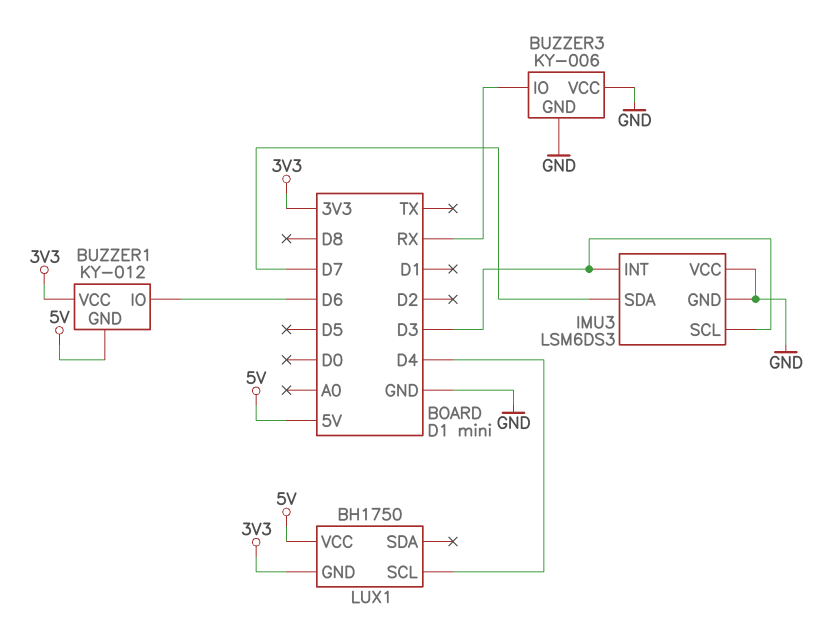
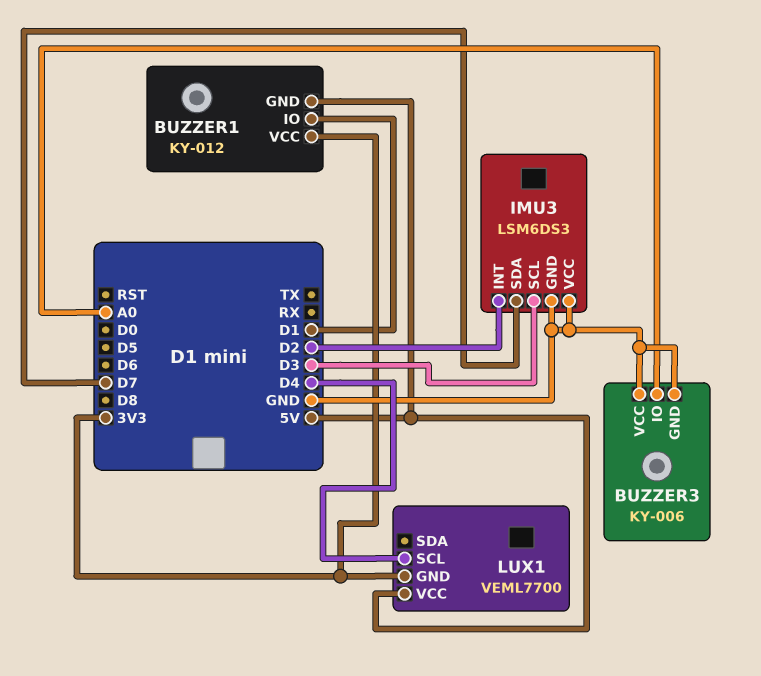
BUZZER1 pin IO: D6 -> D1
BUZZER3 pin IO: RX -> A0
IMU3 pin INT: D3 -> D2
LUX1: BH1750 -> VEML7700

